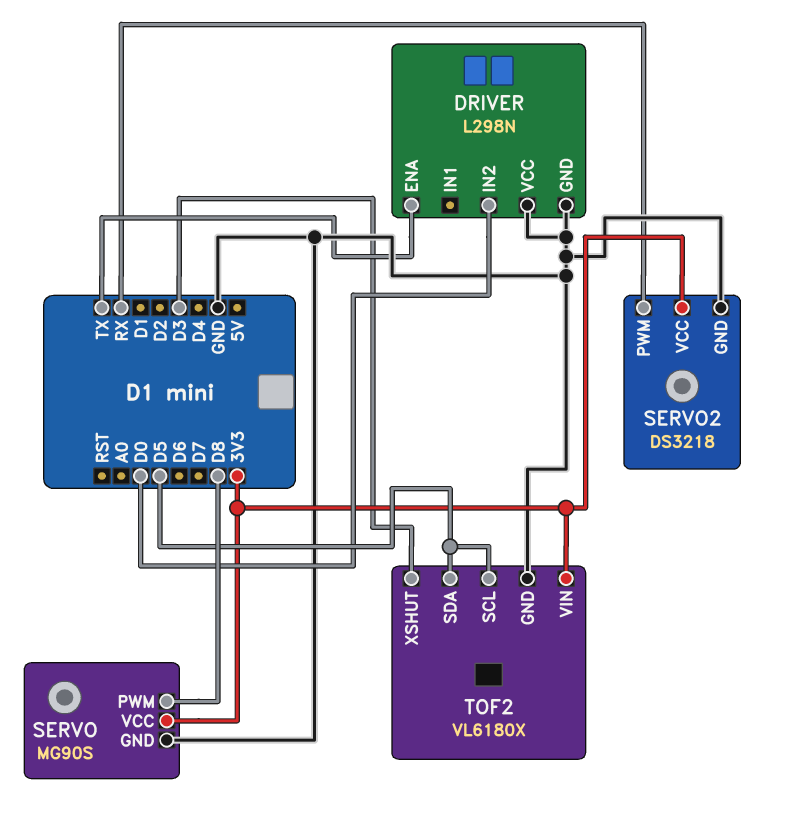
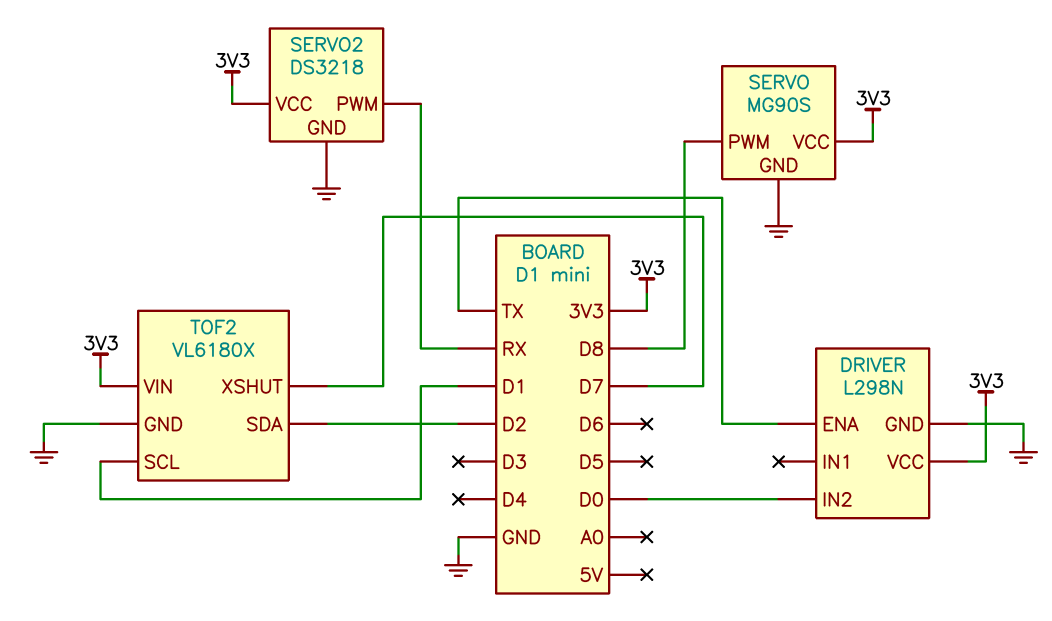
DRIVER pin VCC: GND -> 3V3
TOF2 pin SCL: D5 -> D1
TOF2 pin SDA: D5 -> D2
TOF2 pin XSHUT: D3 -> D7

